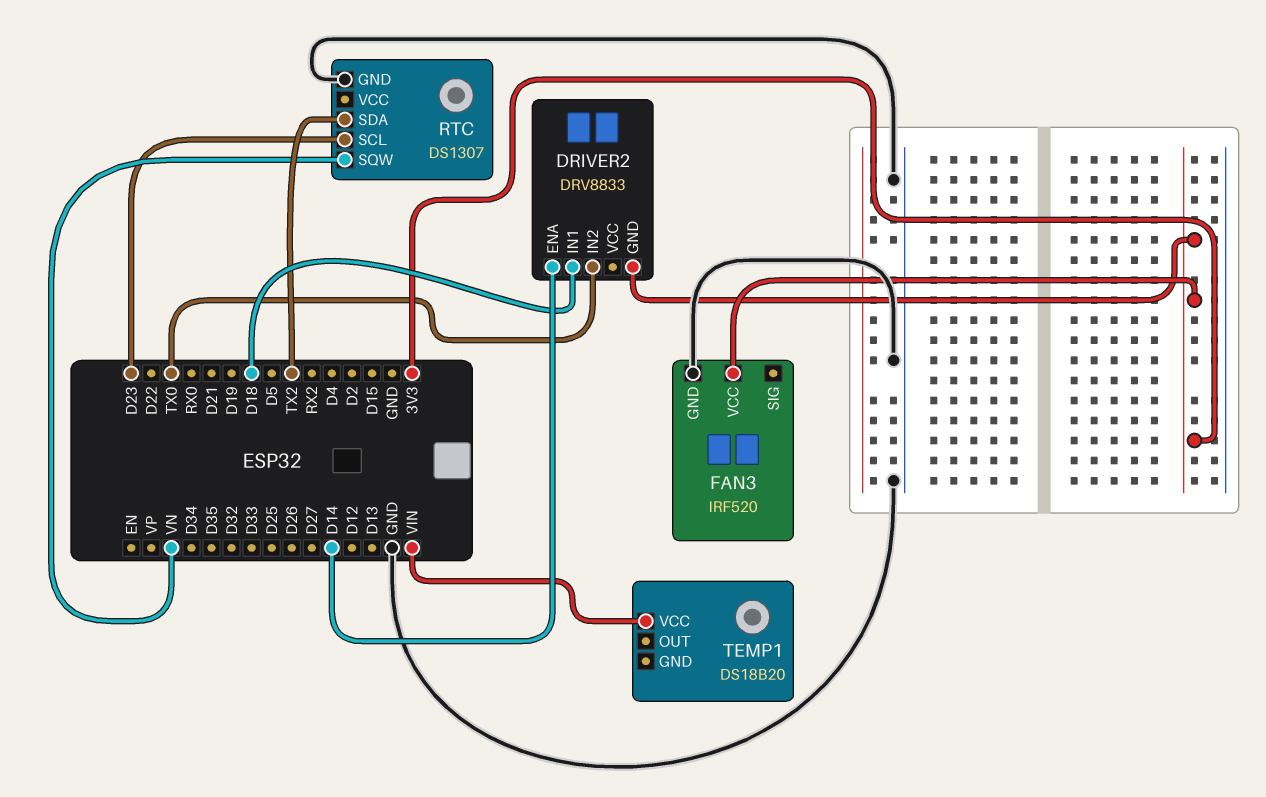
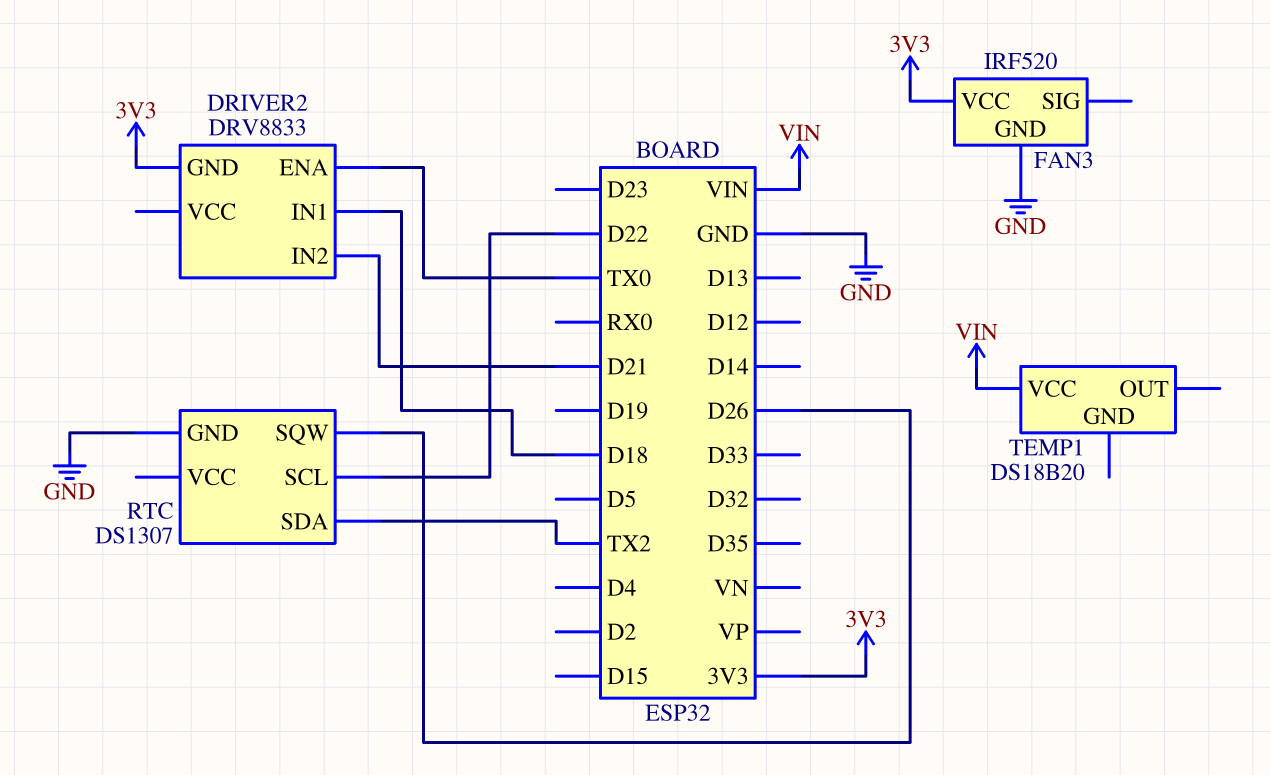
DRIVER2 pin ENA: D14 -> TX0
DRIVER2 pin IN2: TX0 -> D21
RTC pin SCL: D23 -> D22
RTC pin SQW: VN -> D26

